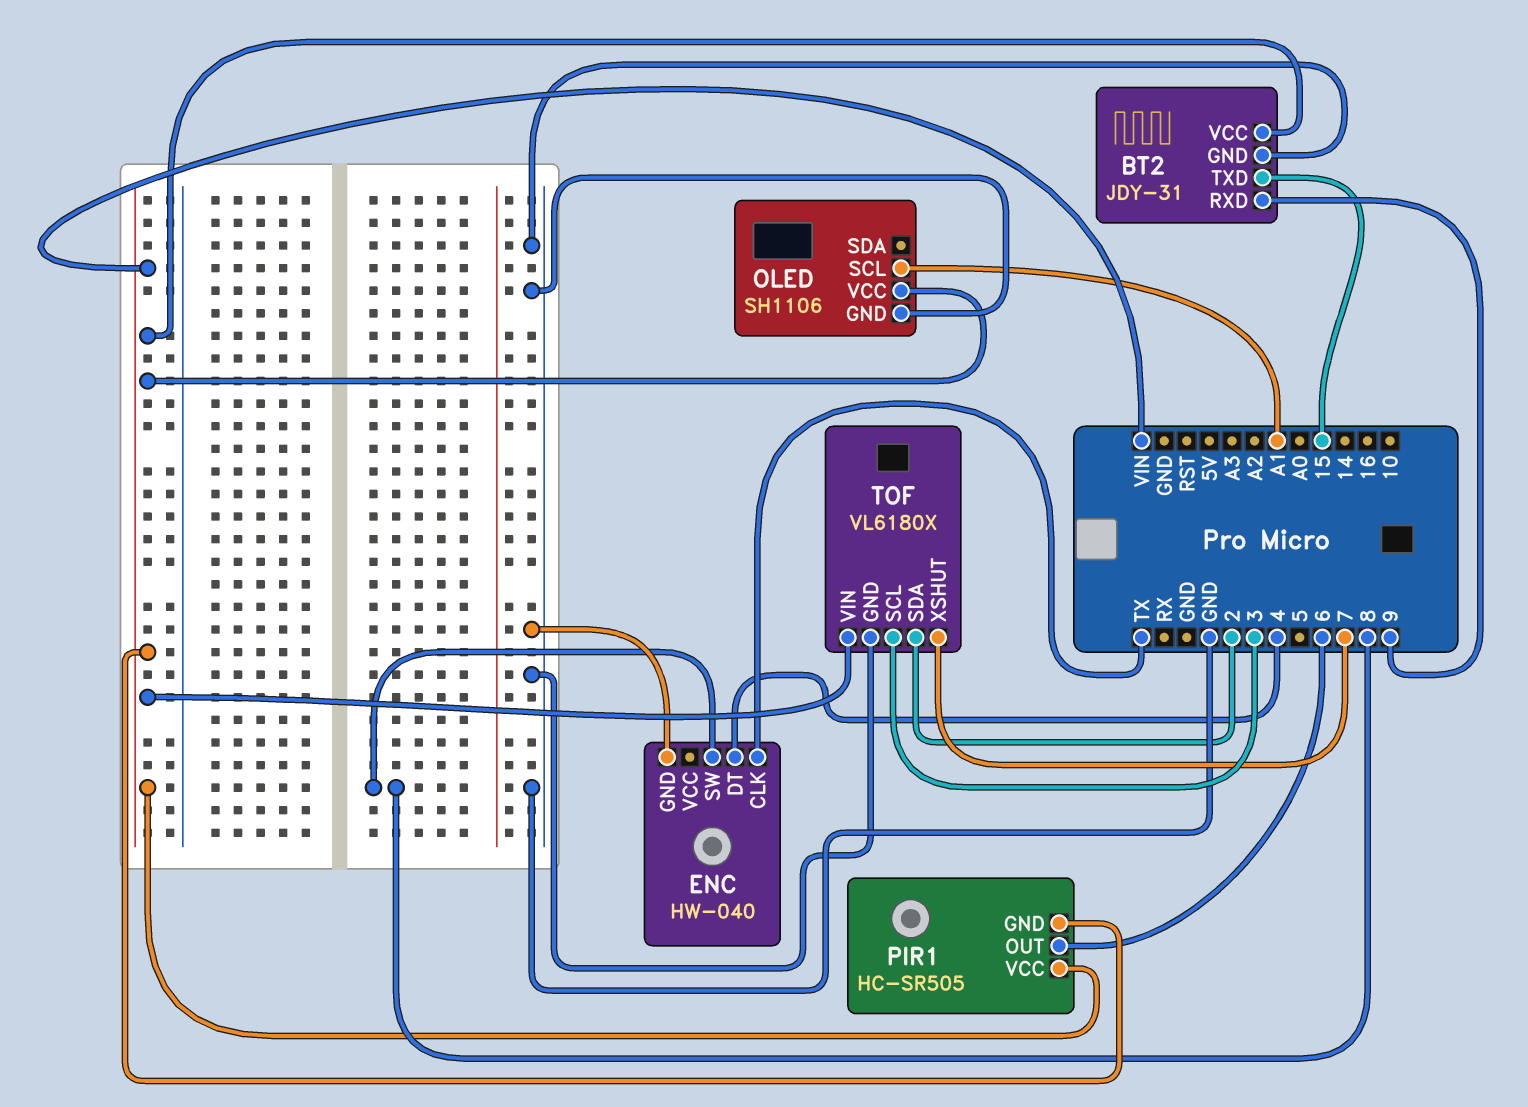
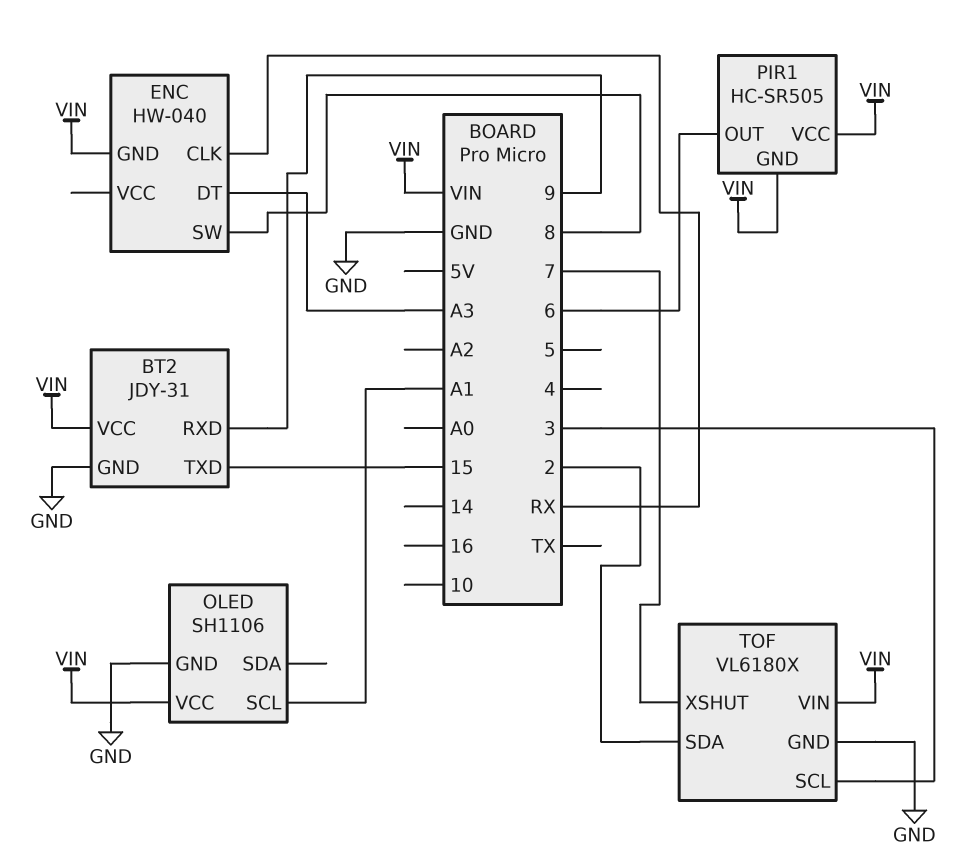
ENC pin CLK: TX -> RX
ENC pin DT: 4 -> A3
ENC pin GND: GND -> VIN

